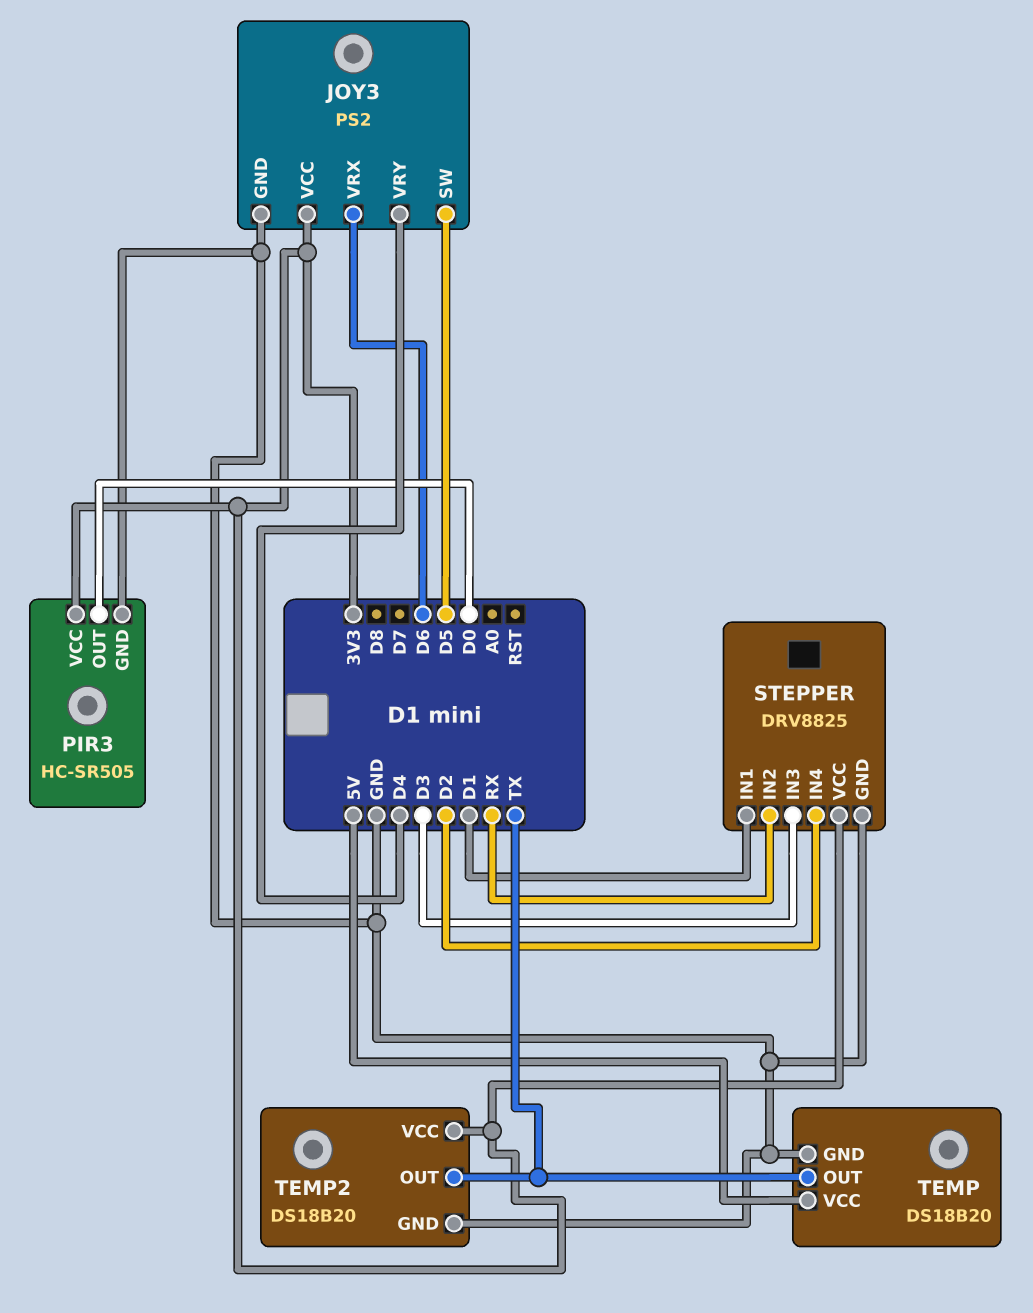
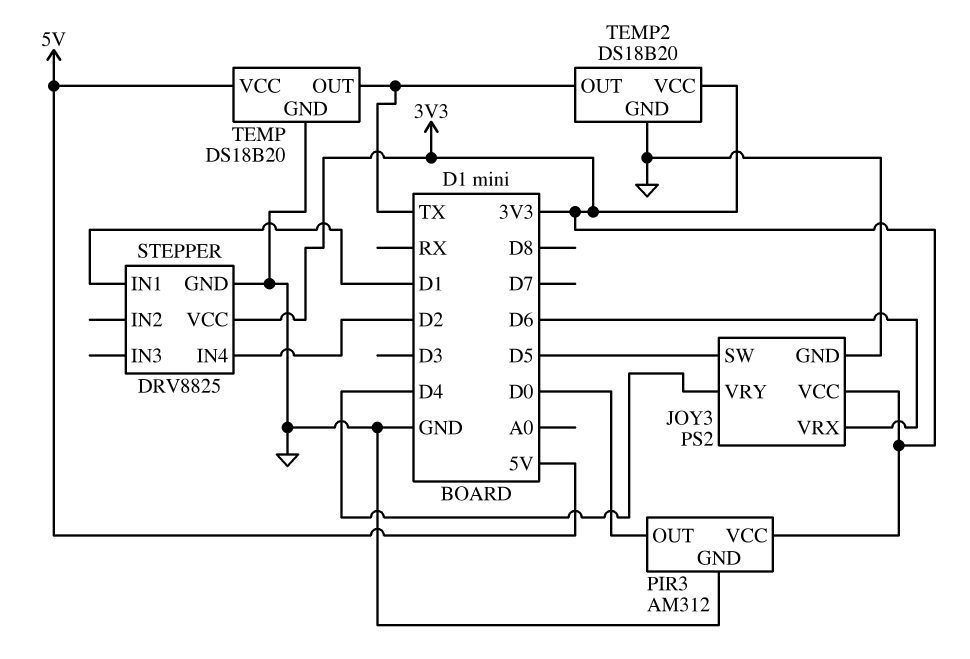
PIR3: HC-SR505 -> AM312
STEPPER pin IN2: RX -> none
STEPPER pin IN3: D3 -> none

